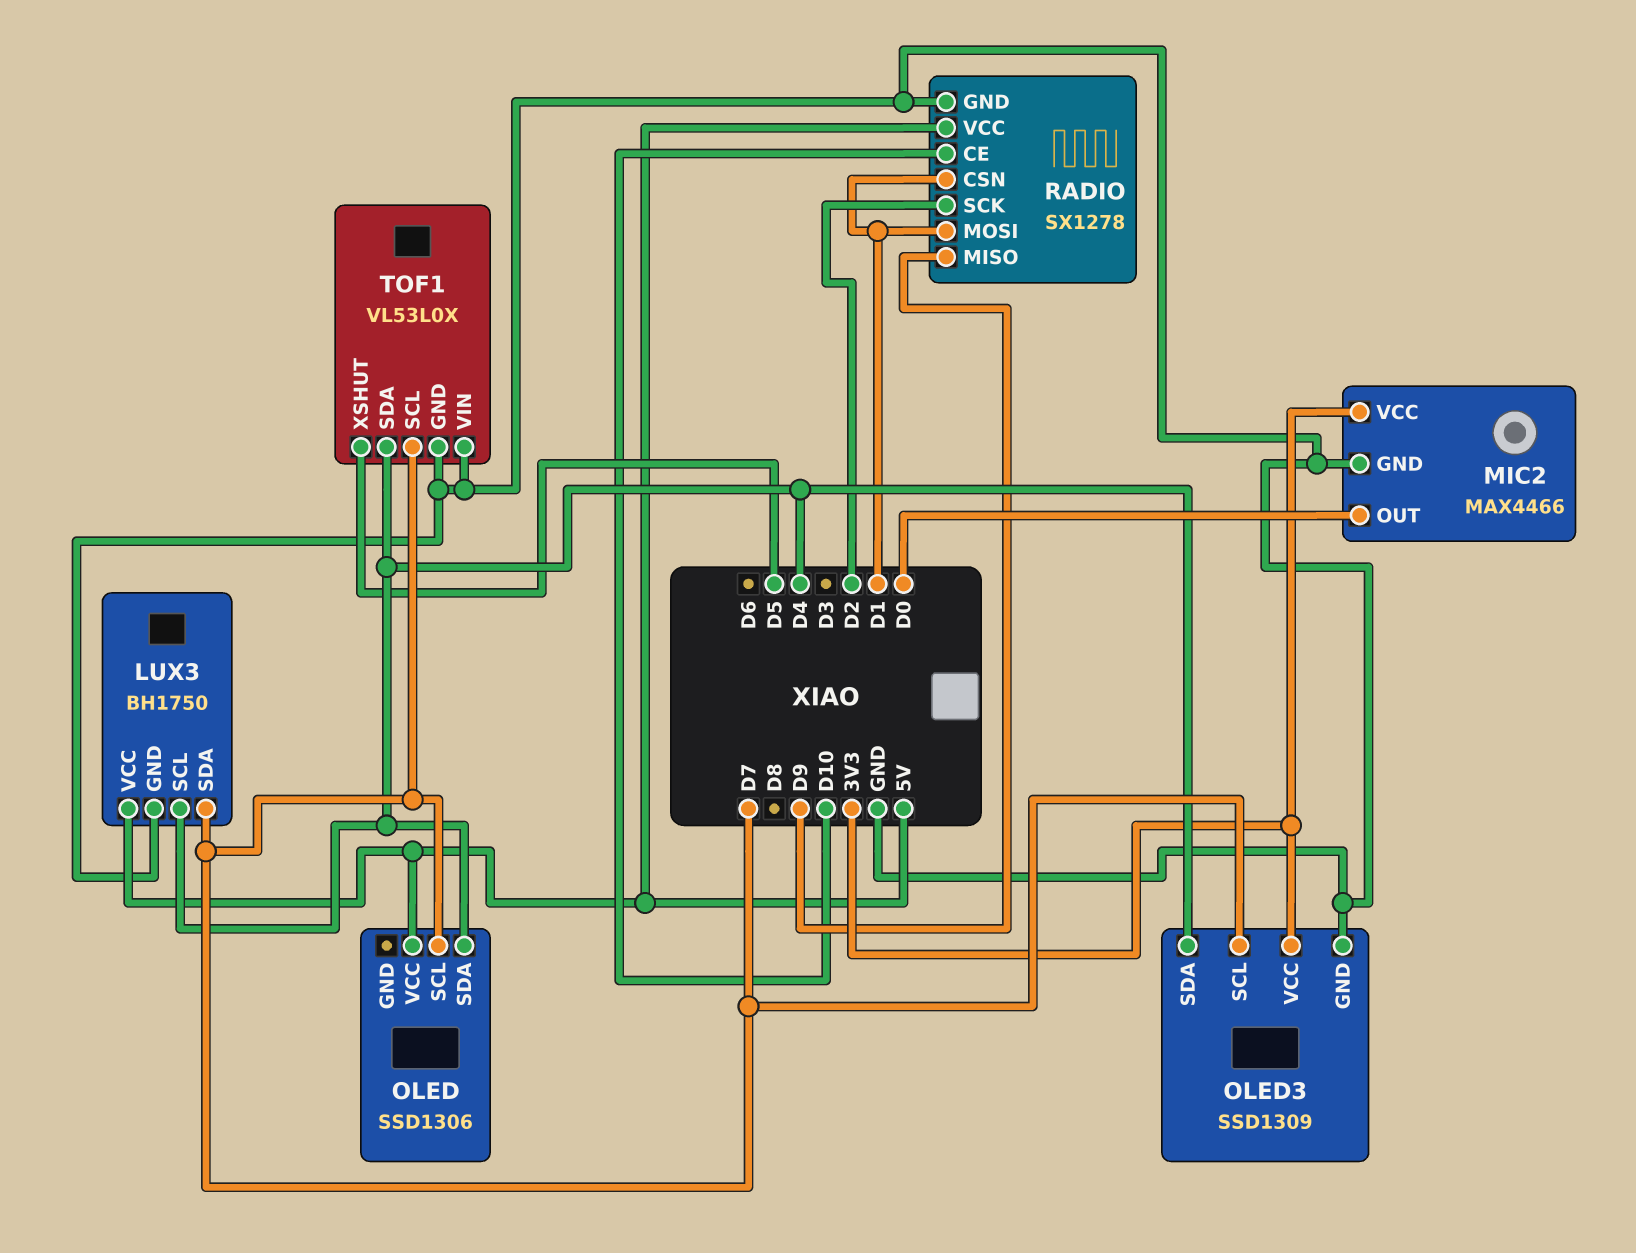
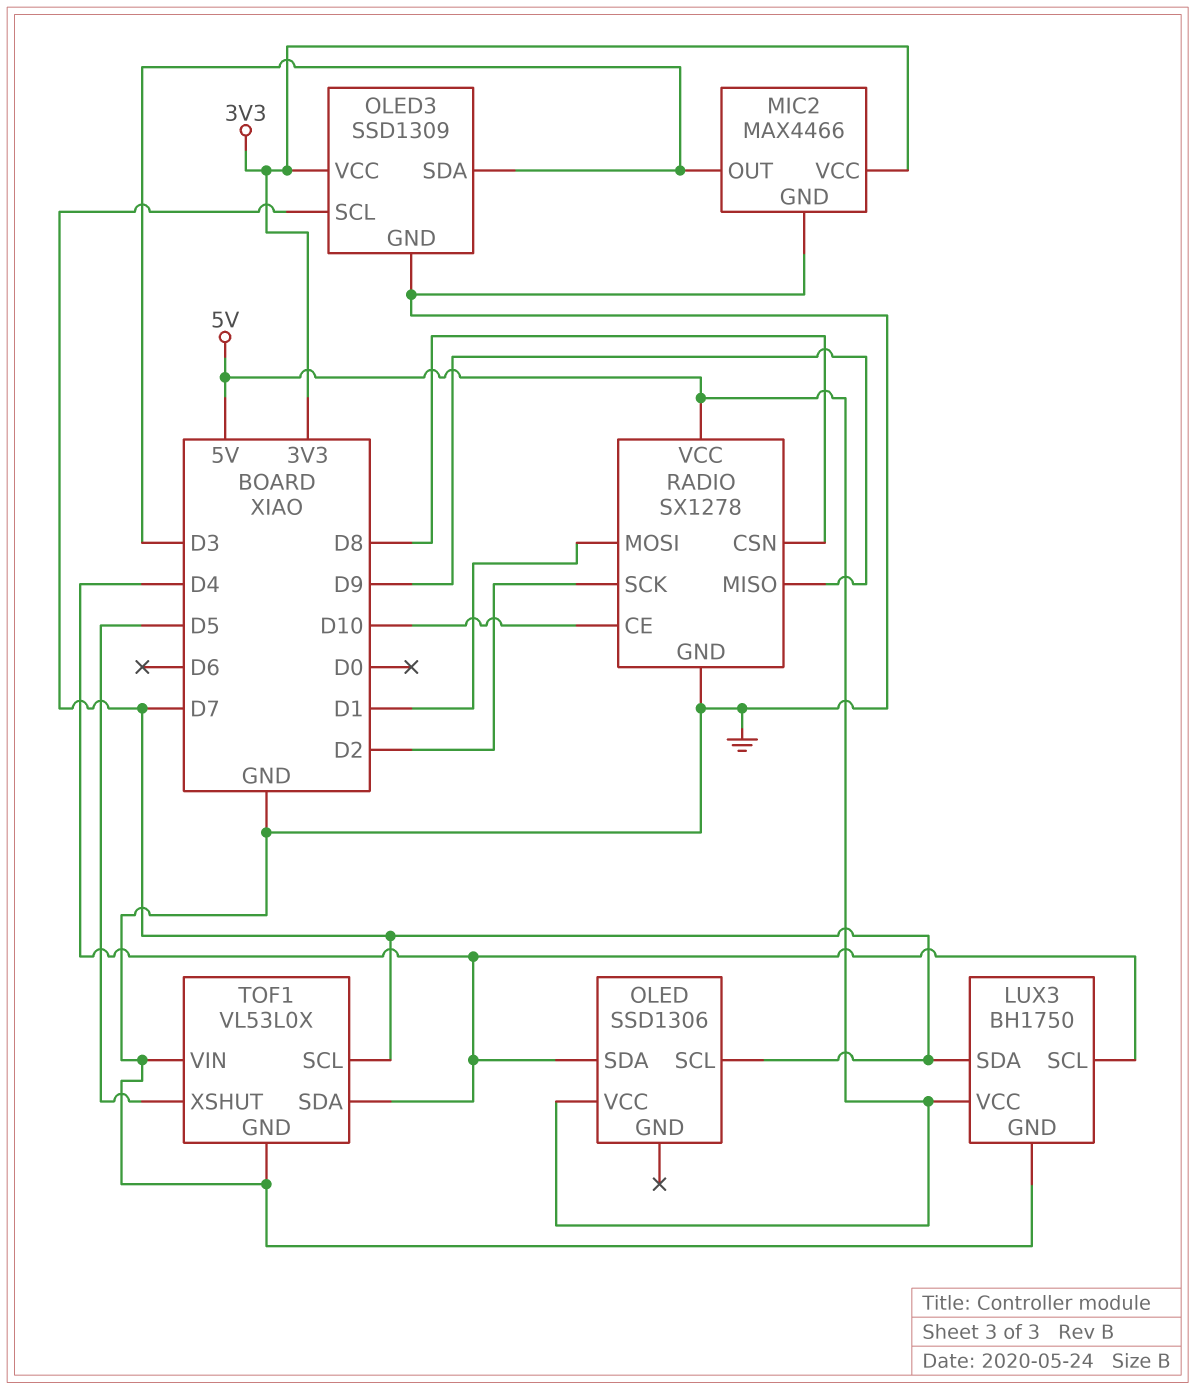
MIC2 pin OUT: D0 -> D3
OLED3 pin SDA: D4 -> D3
RADIO pin CSN: D1 -> D8

